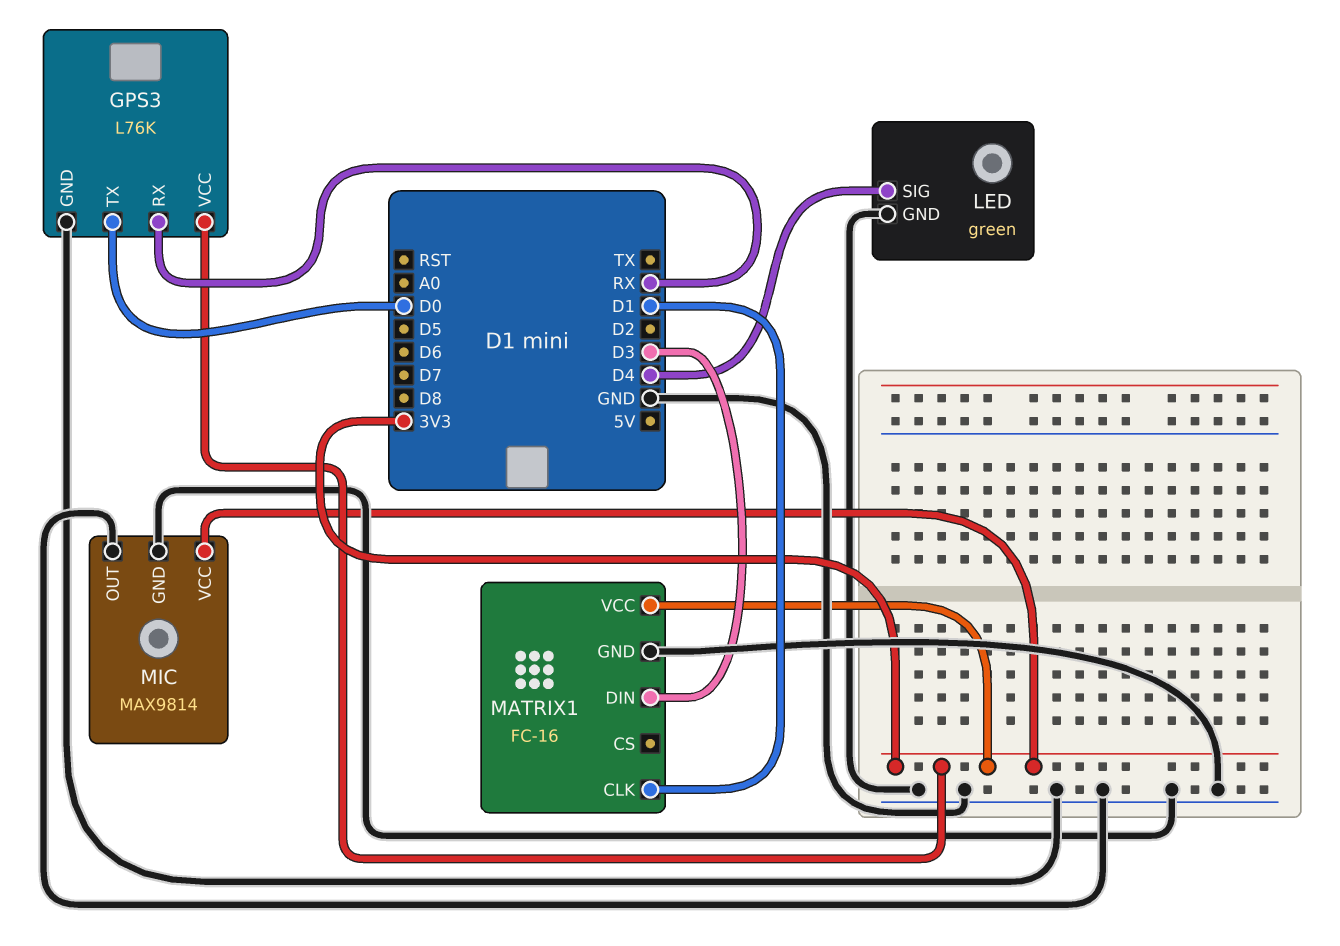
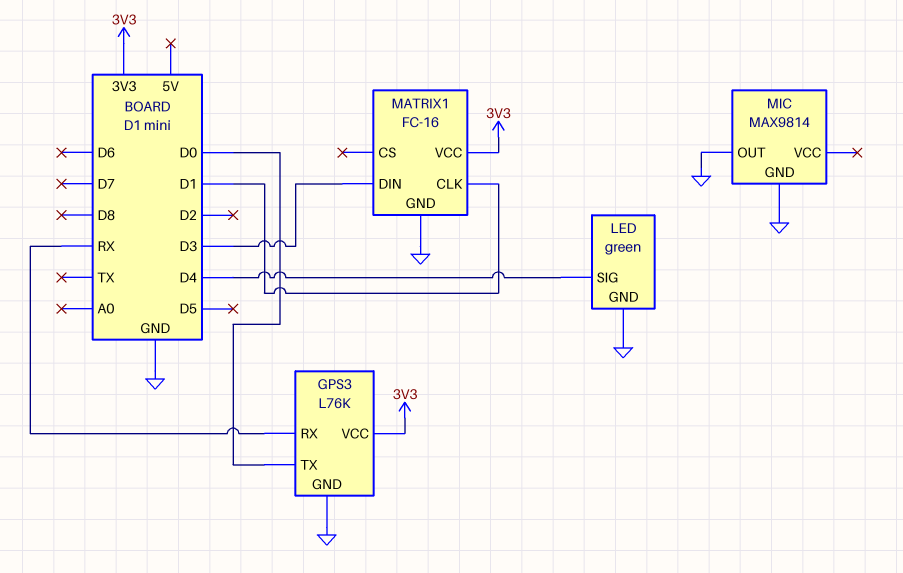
MIC pin VCC: 3V3 -> none

